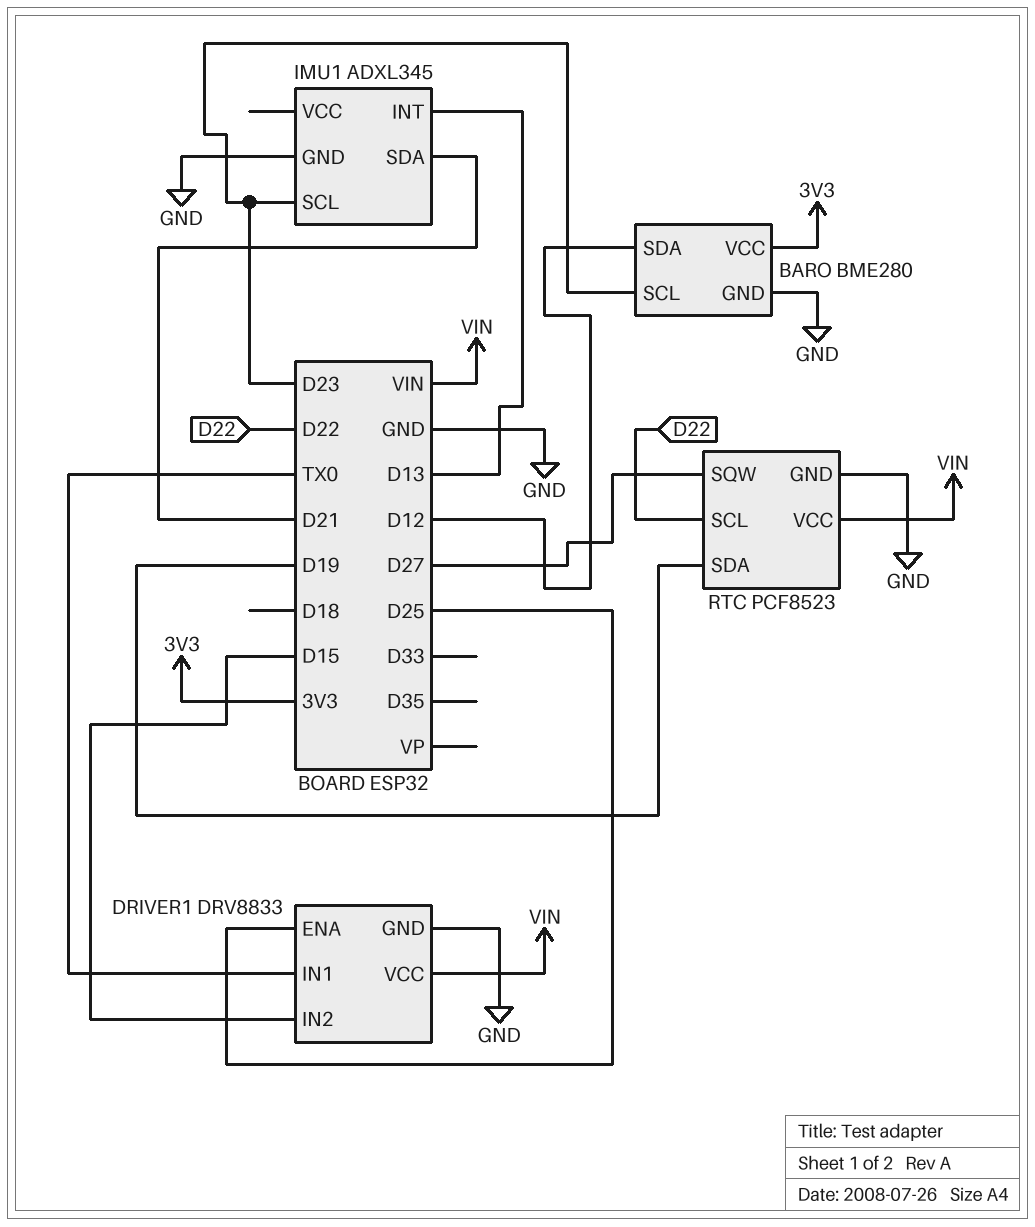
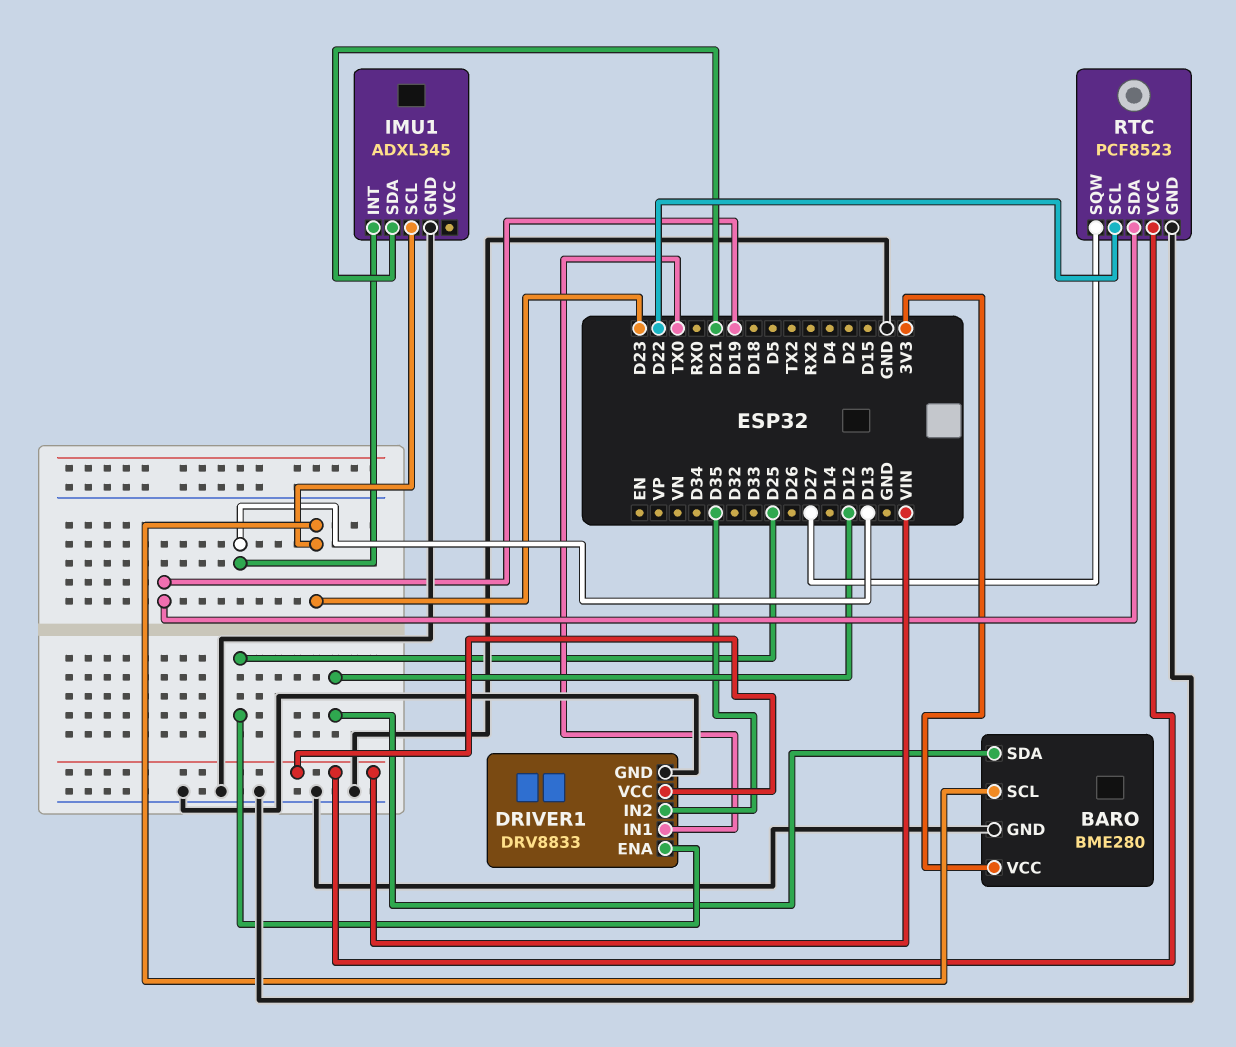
DRIVER1 pin IN2: D15 -> D35

